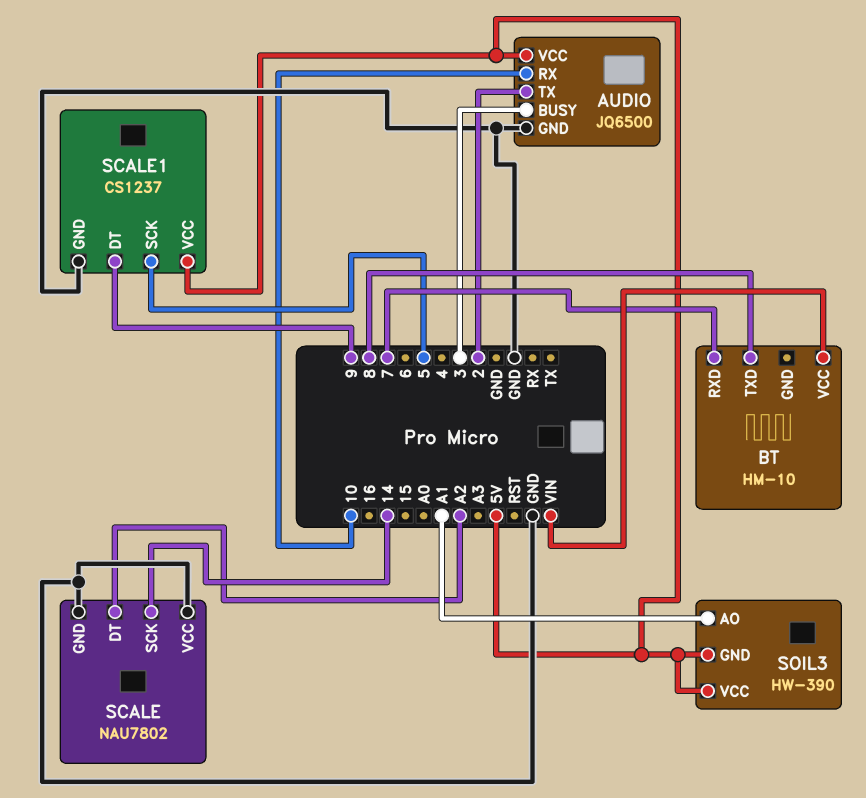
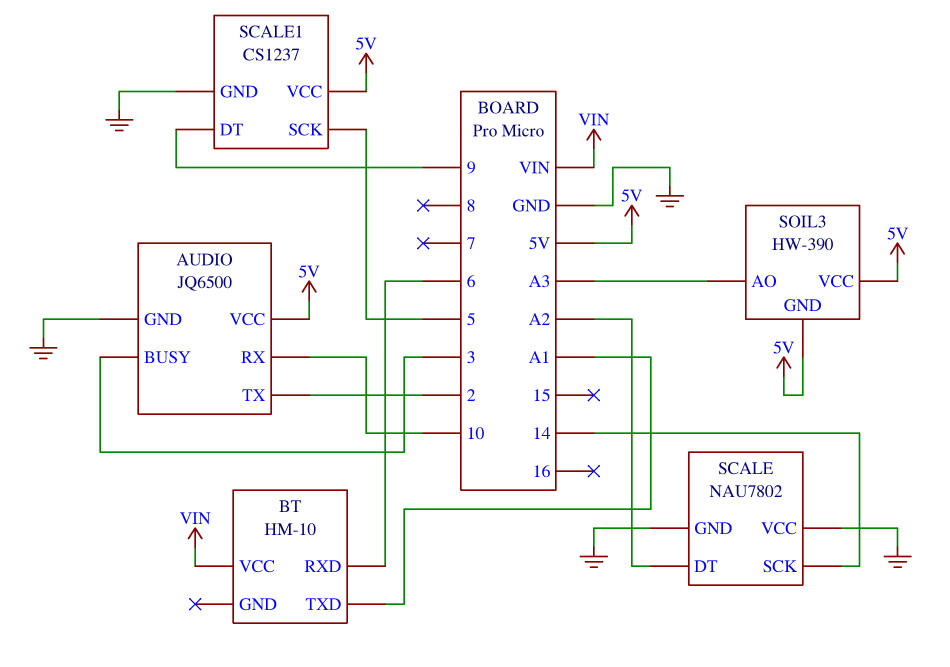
BT pin RXD: 7 -> 6
BT pin TXD: 8 -> A1
SOIL3 pin AO: A1 -> A3

